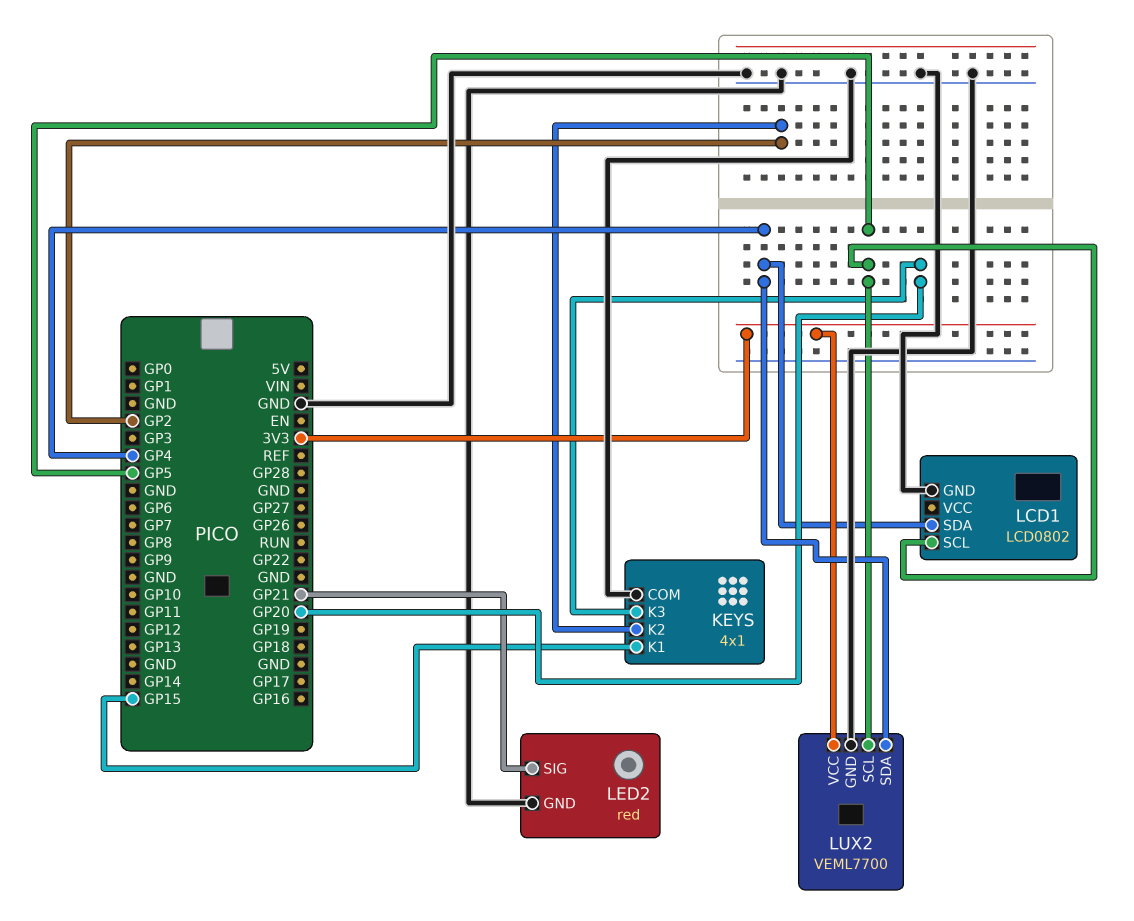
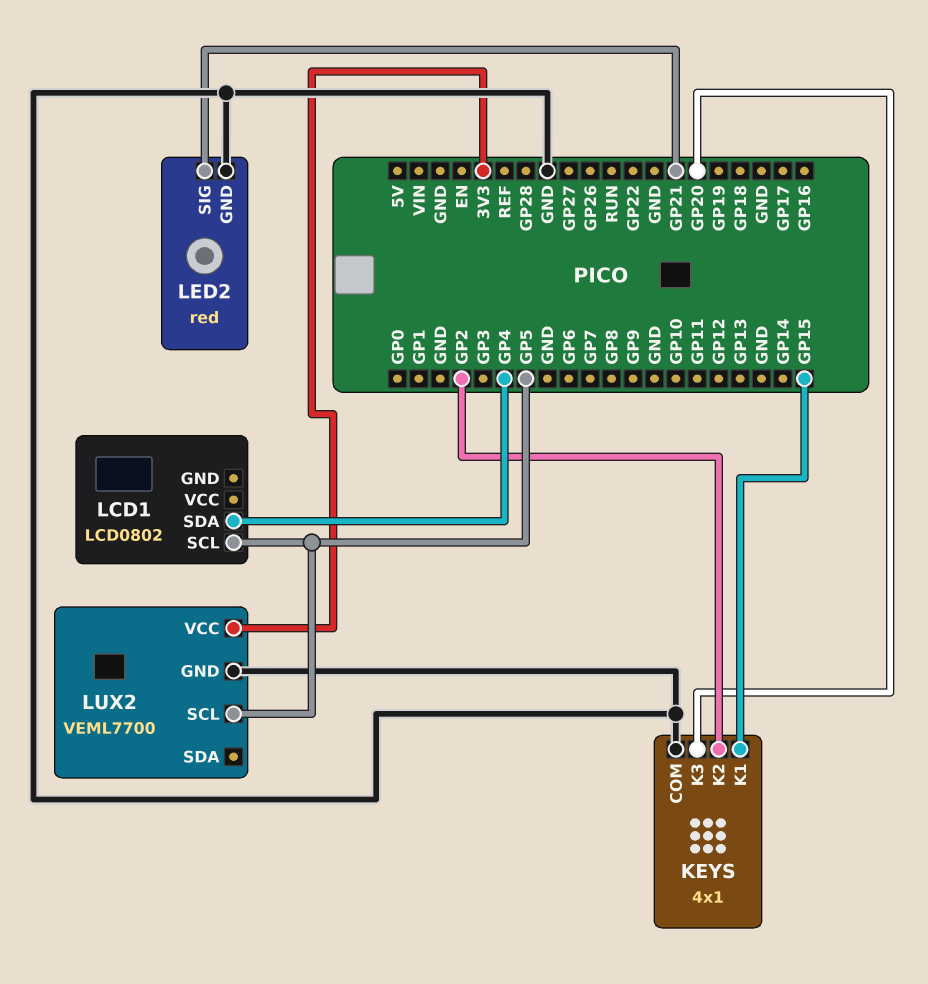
LCD1 pin GND: GND -> none
LUX2 pin SDA: GP4 -> none

